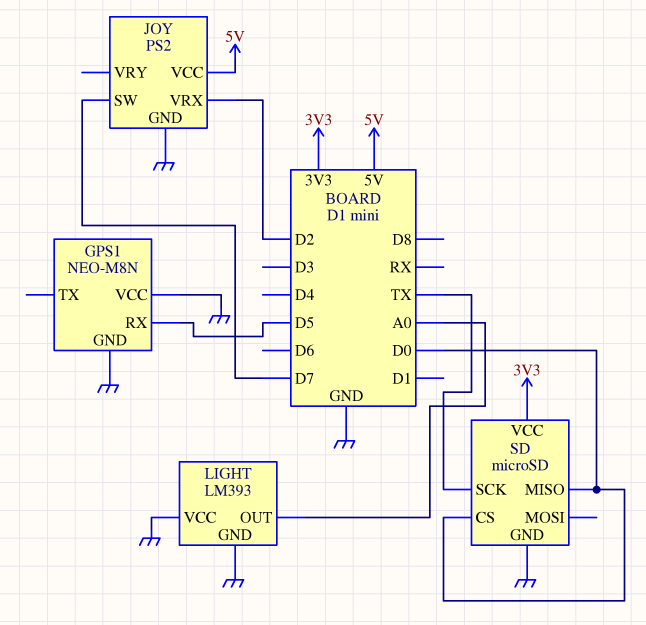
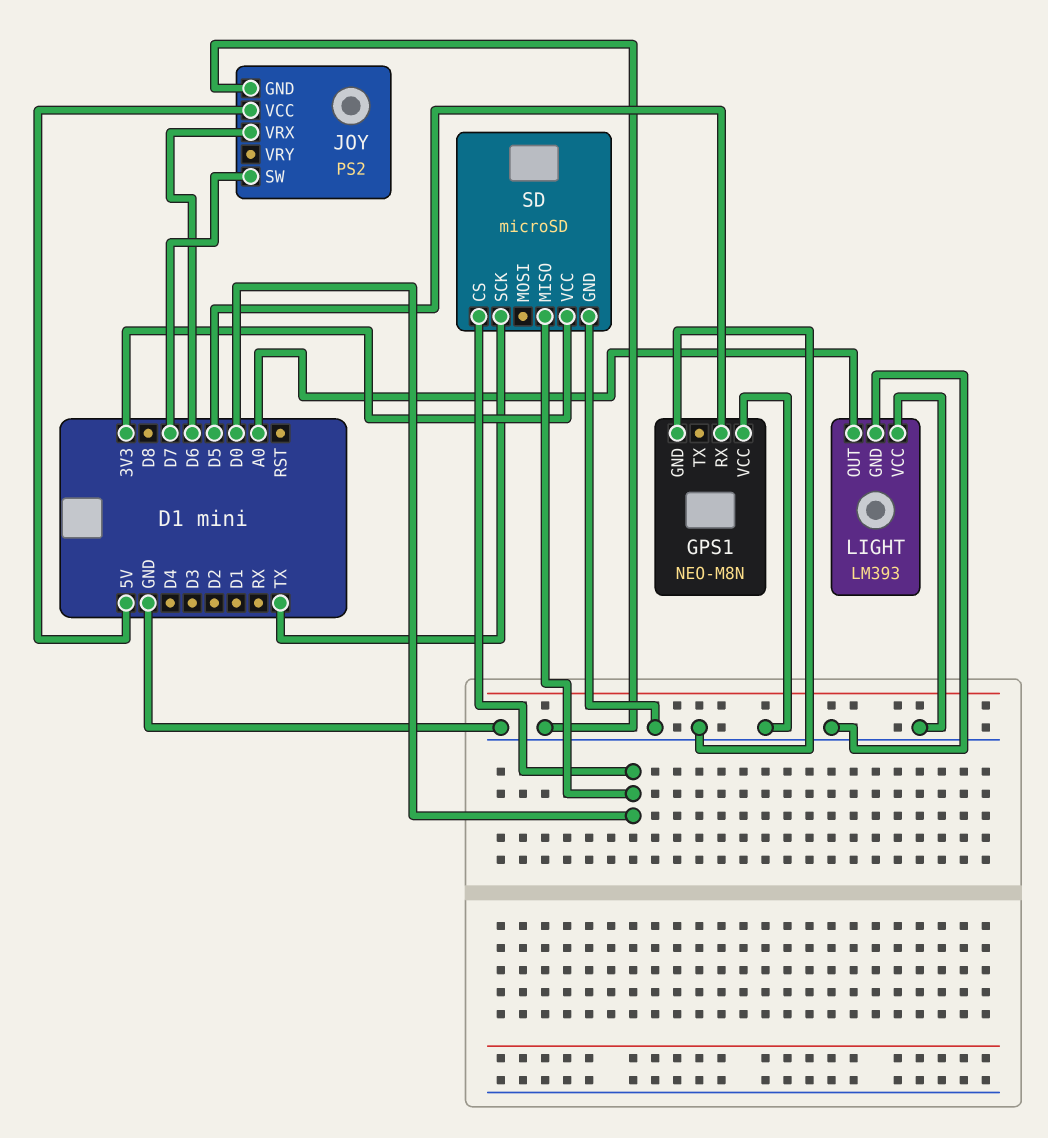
JOY pin VRX: D2 -> D6

